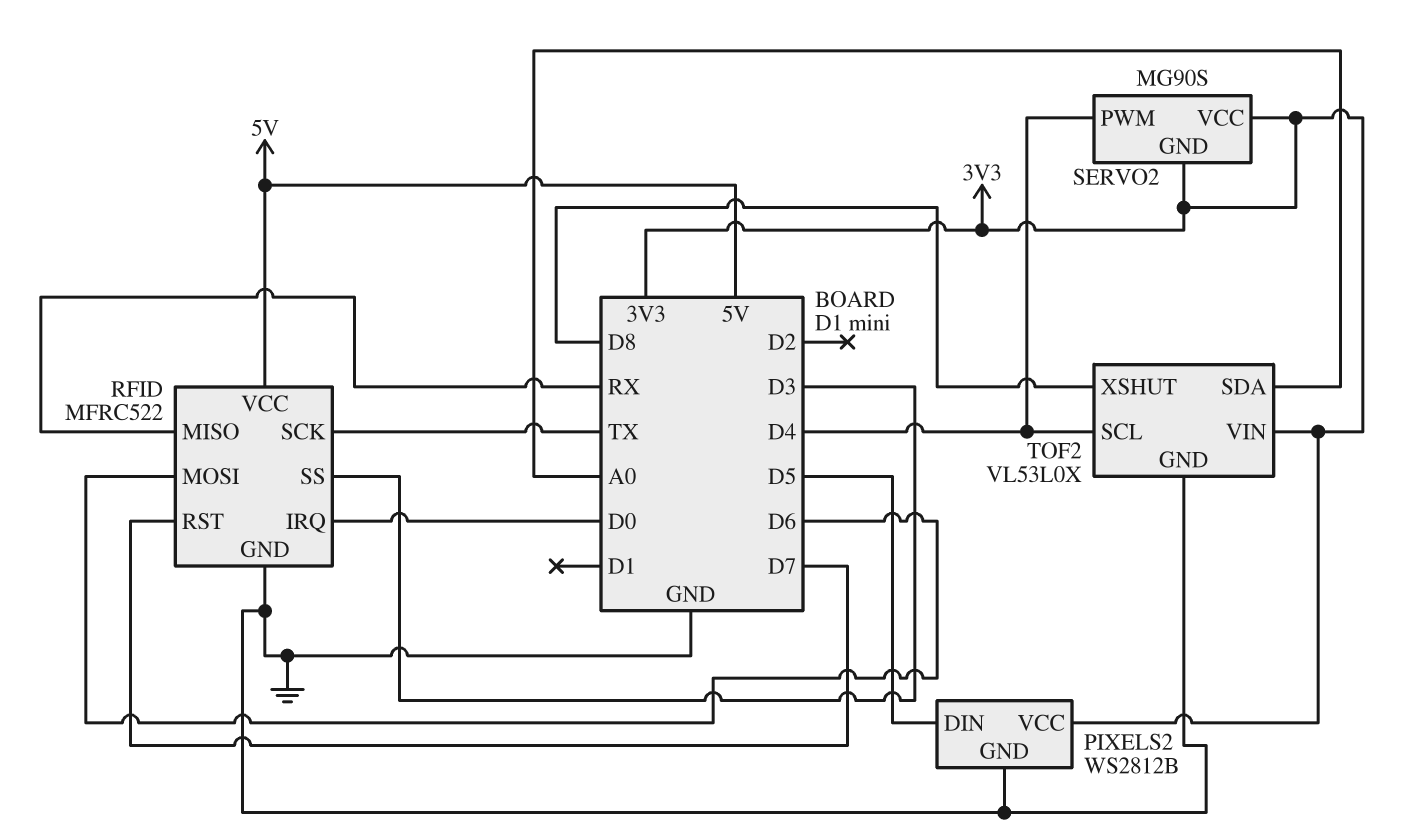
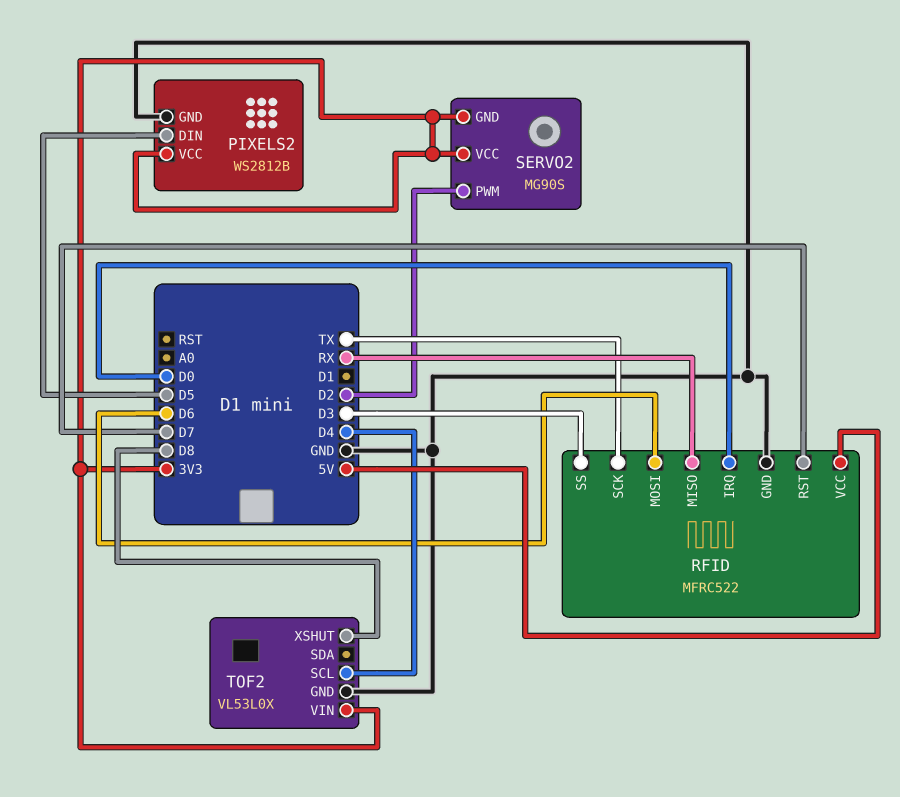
SERVO2 pin PWM: D4 -> D2
TOF2 pin SDA: A0 -> none

